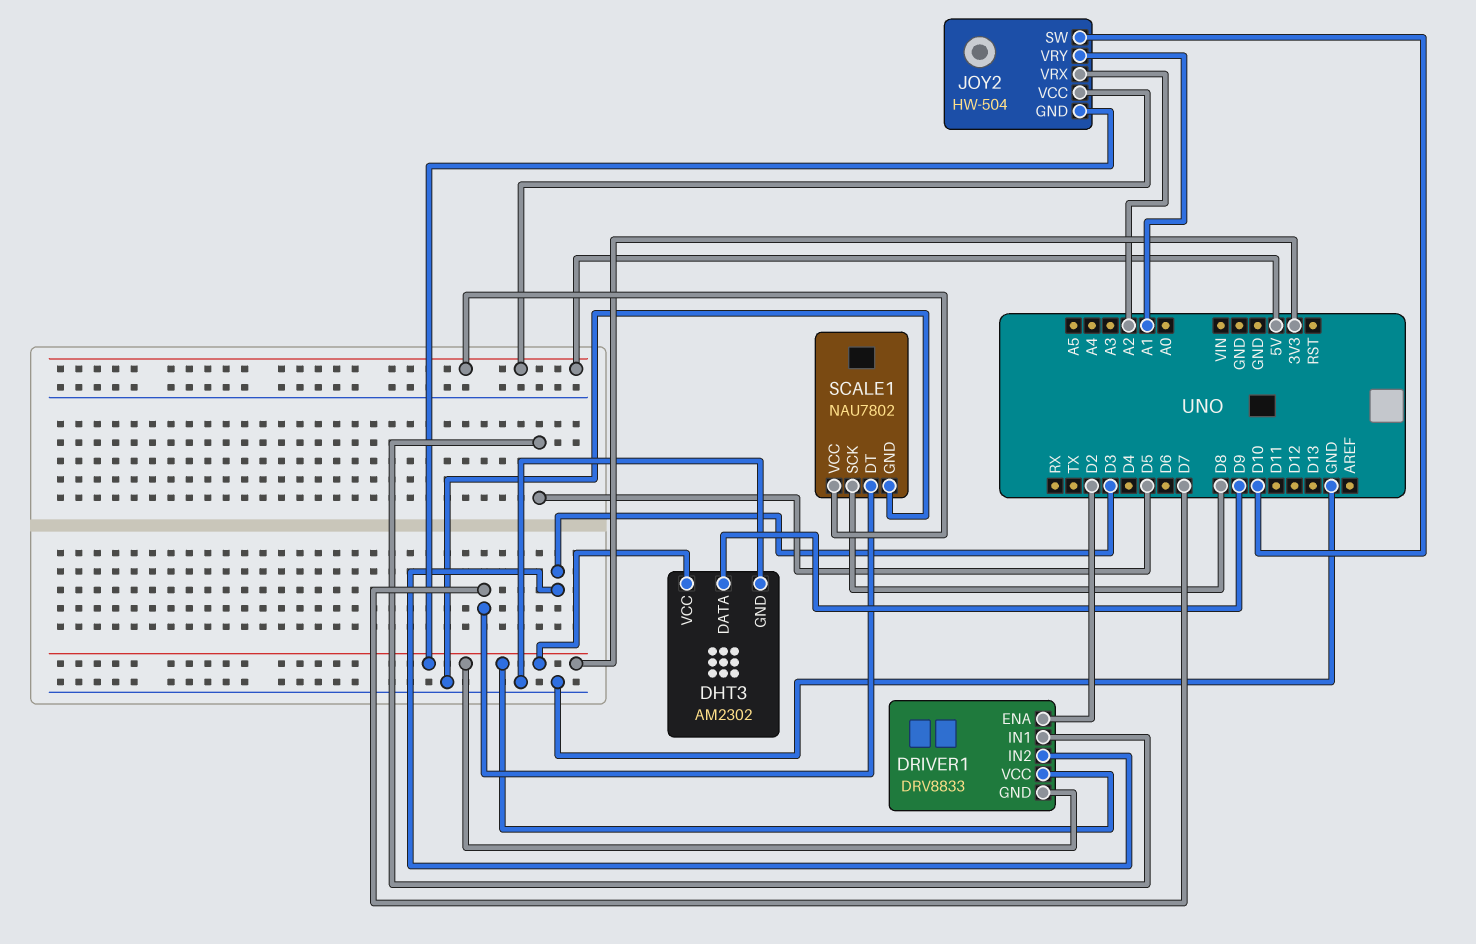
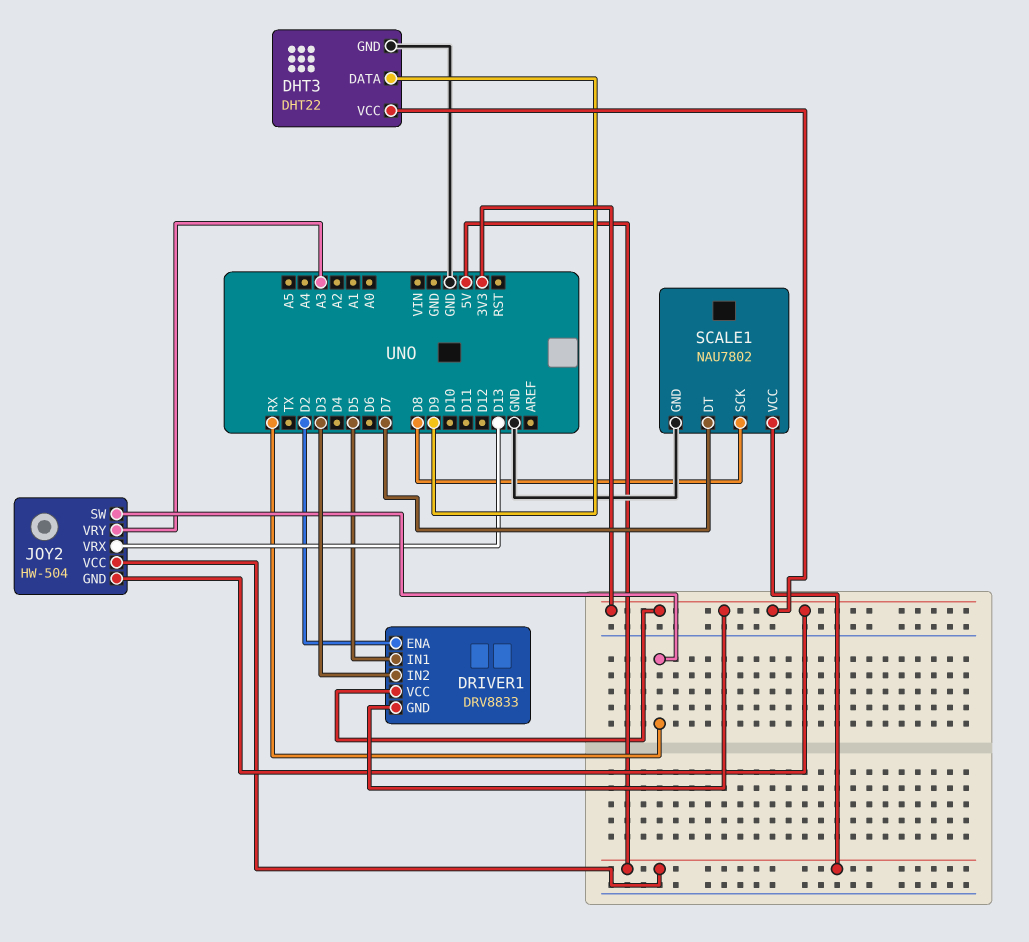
DHT3: AM2302 -> DHT22
JOY2 pin SW: D10 -> RX
JOY2 pin VRX: A2 -> D13
JOY2 pin VRY: A1 -> A3

